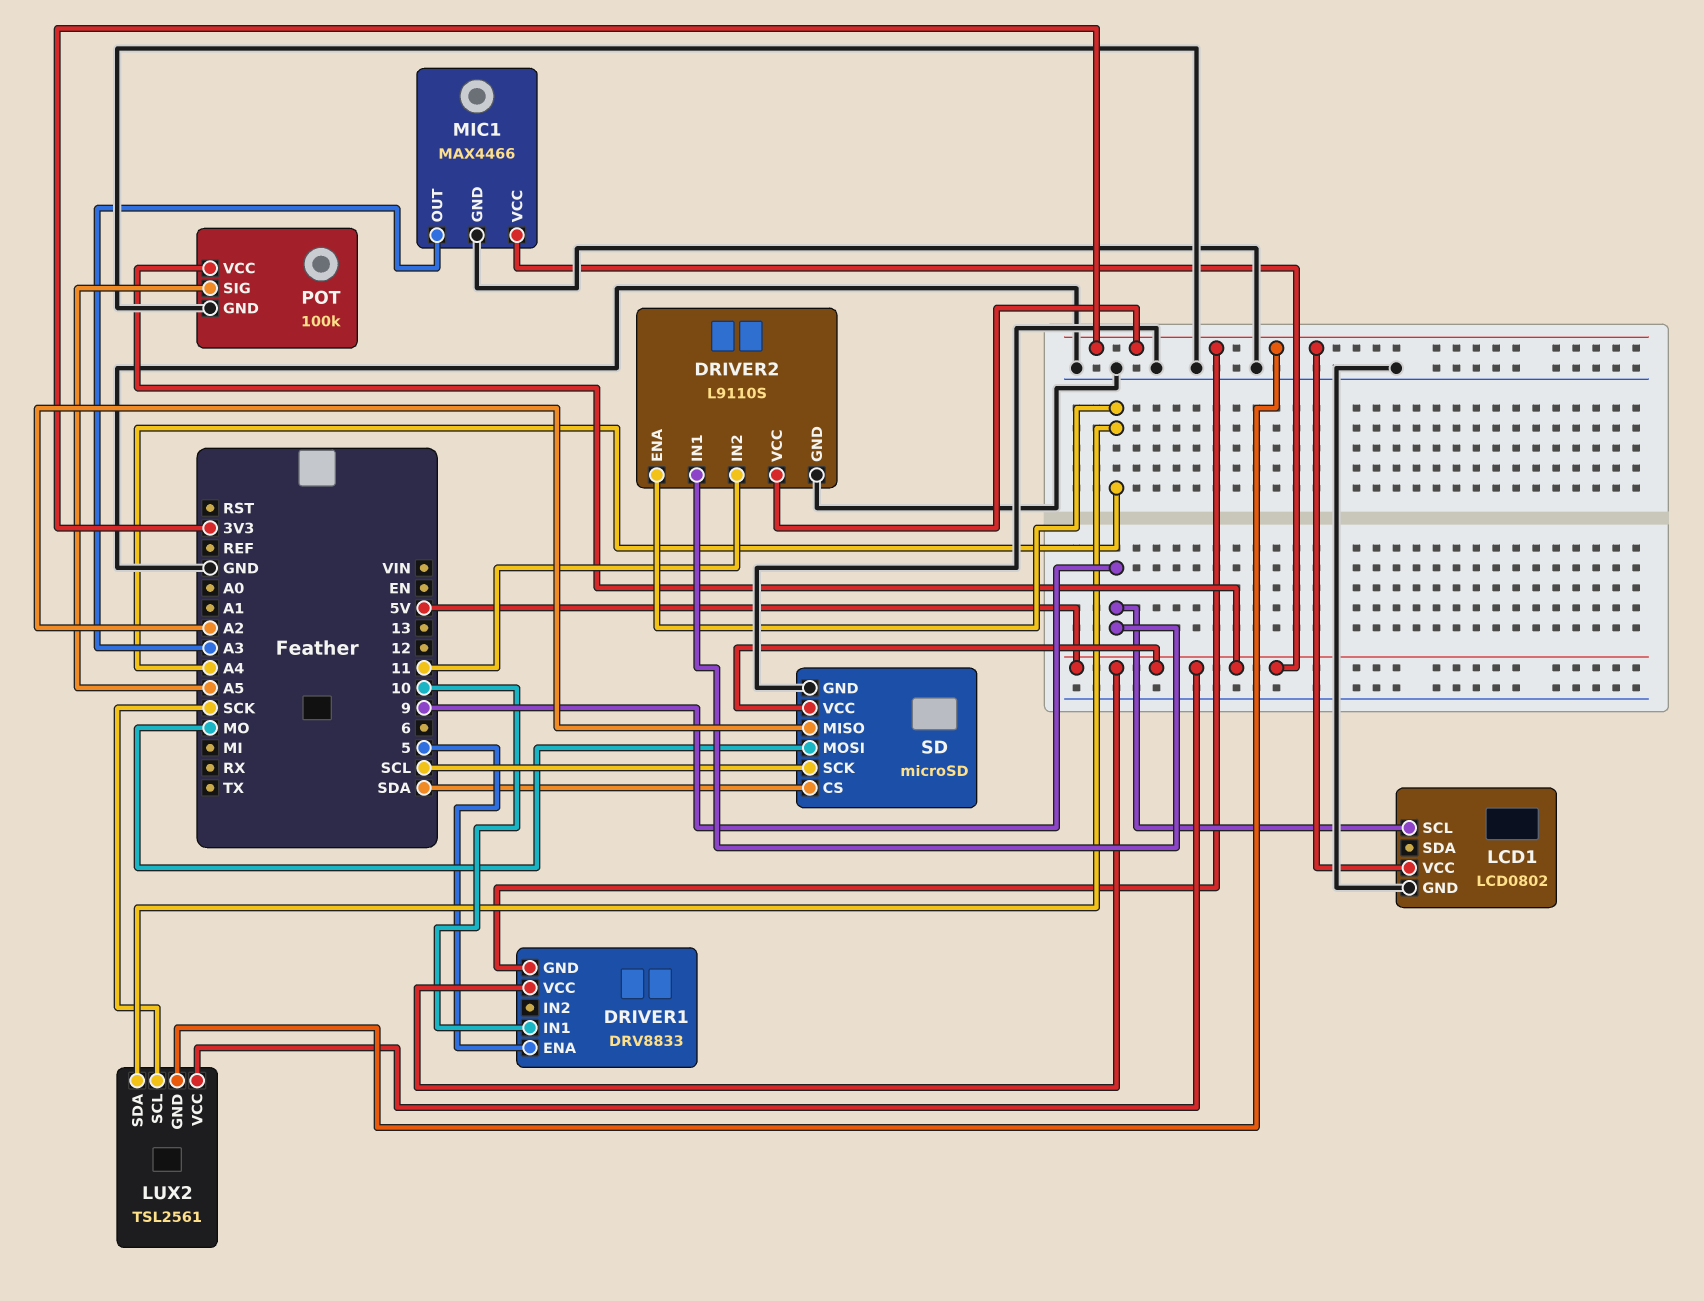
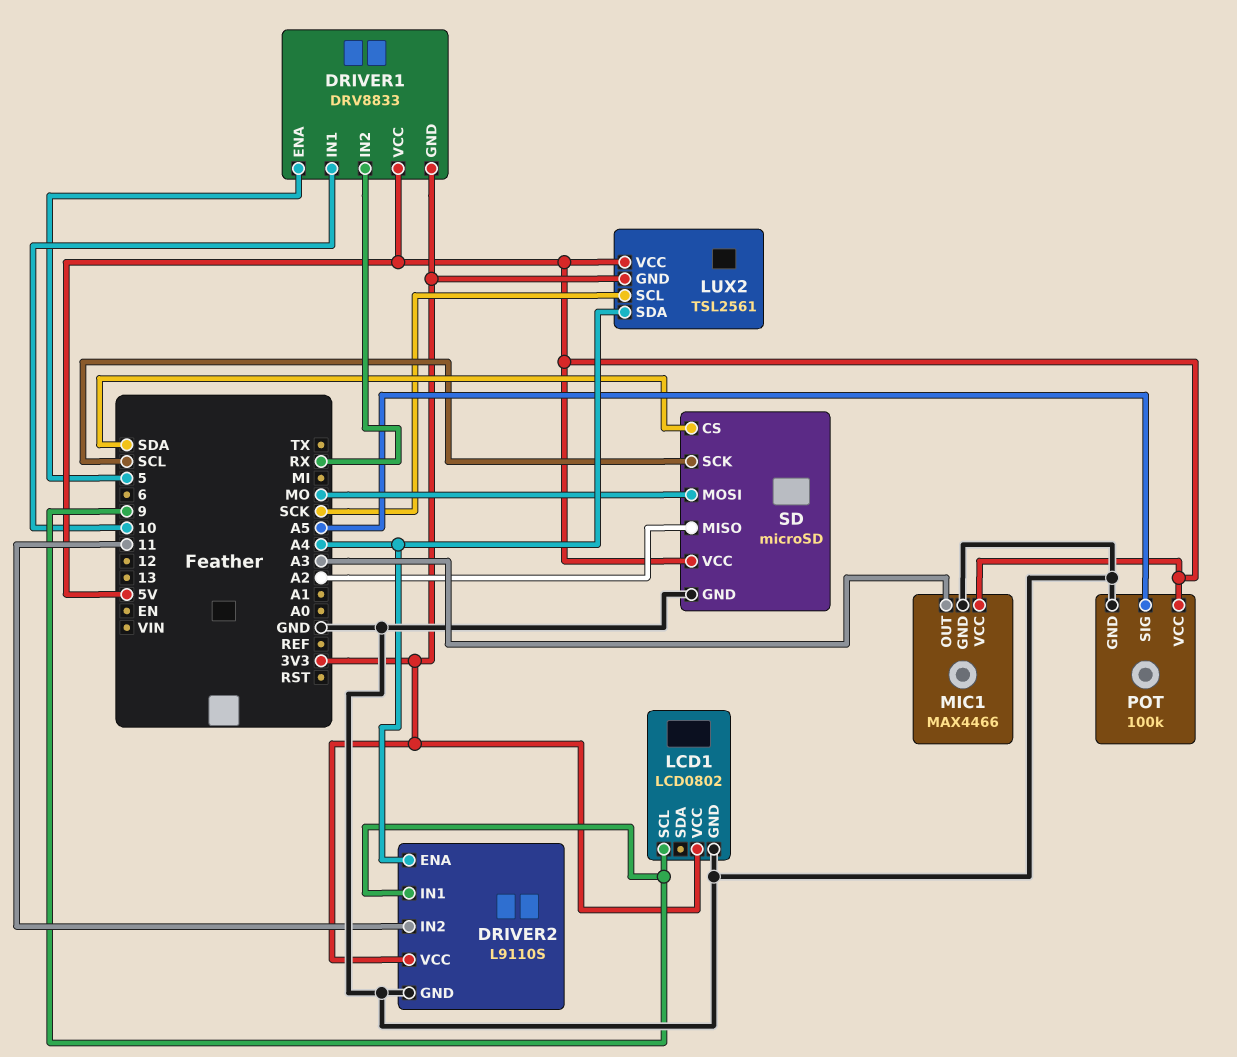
DRIVER1 pin IN2: none -> RX

